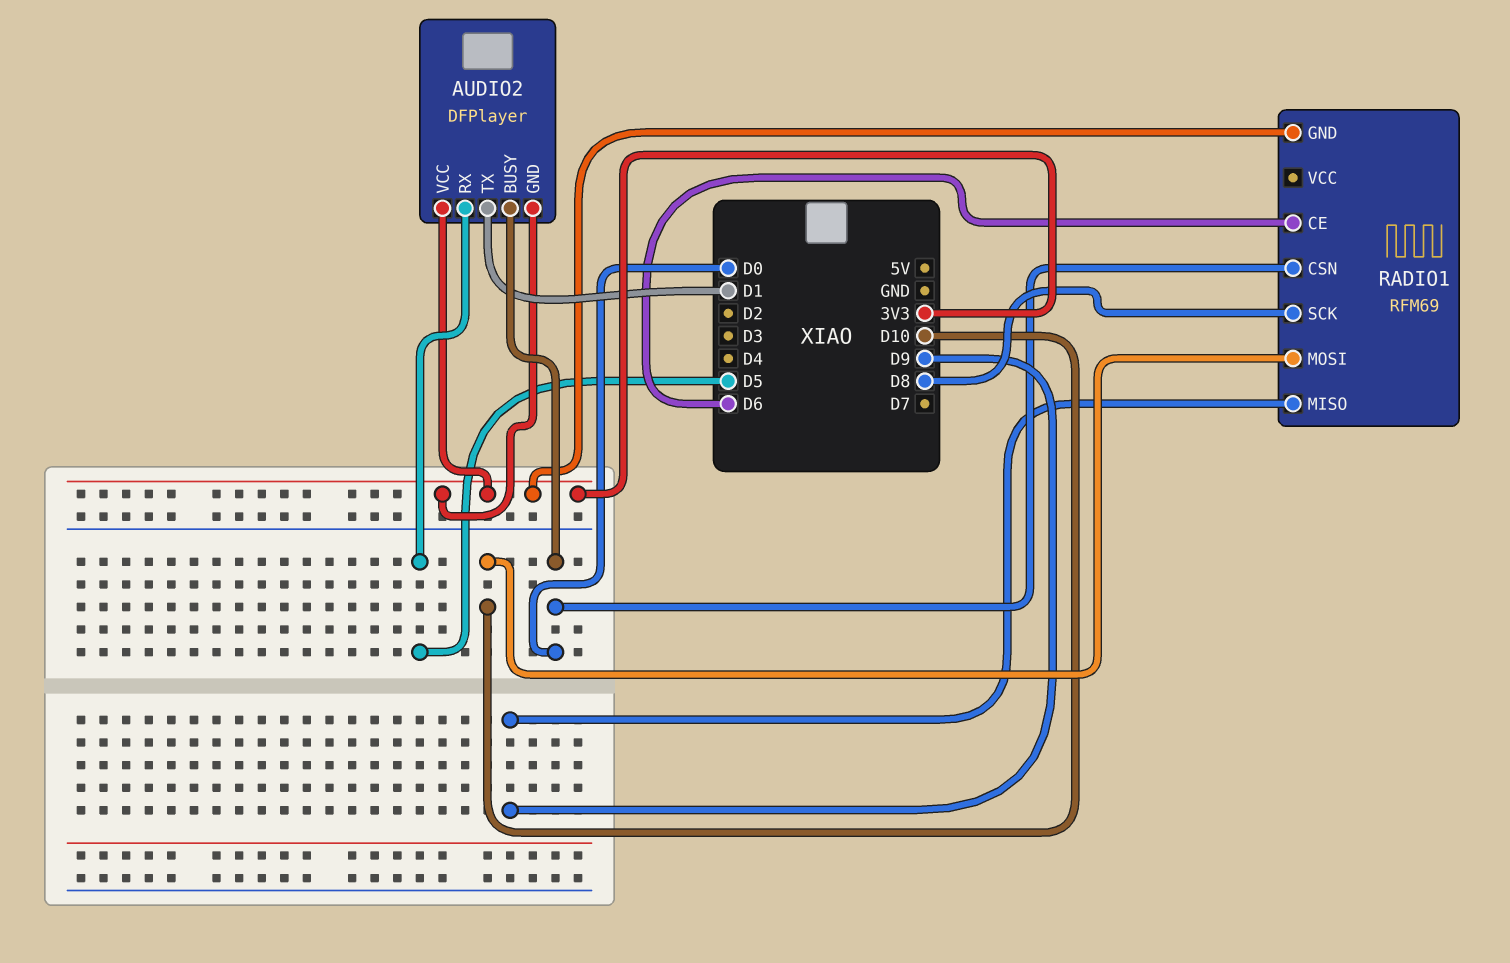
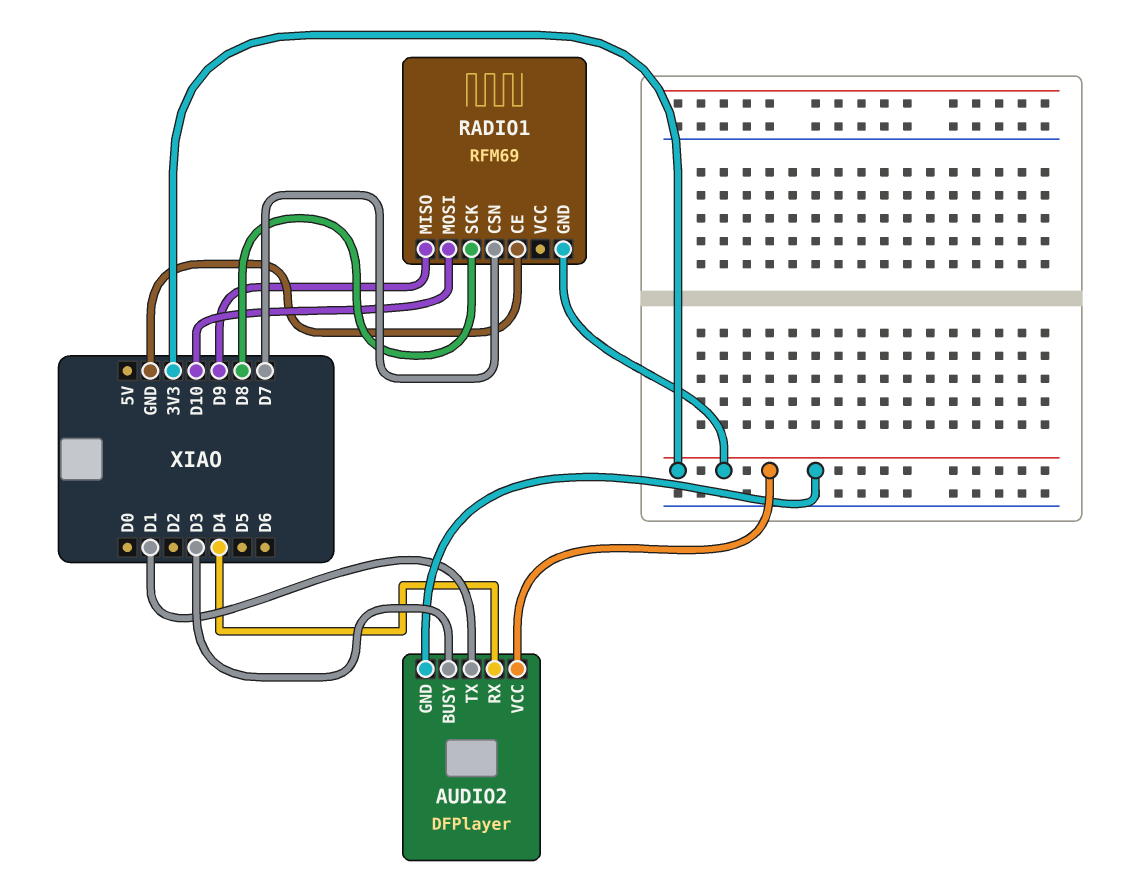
AUDIO2 pin BUSY: D0 -> D3
AUDIO2 pin RX: D5 -> D4
RADIO1 pin CE: D6 -> GND
RADIO1 pin CSN: D0 -> D7

